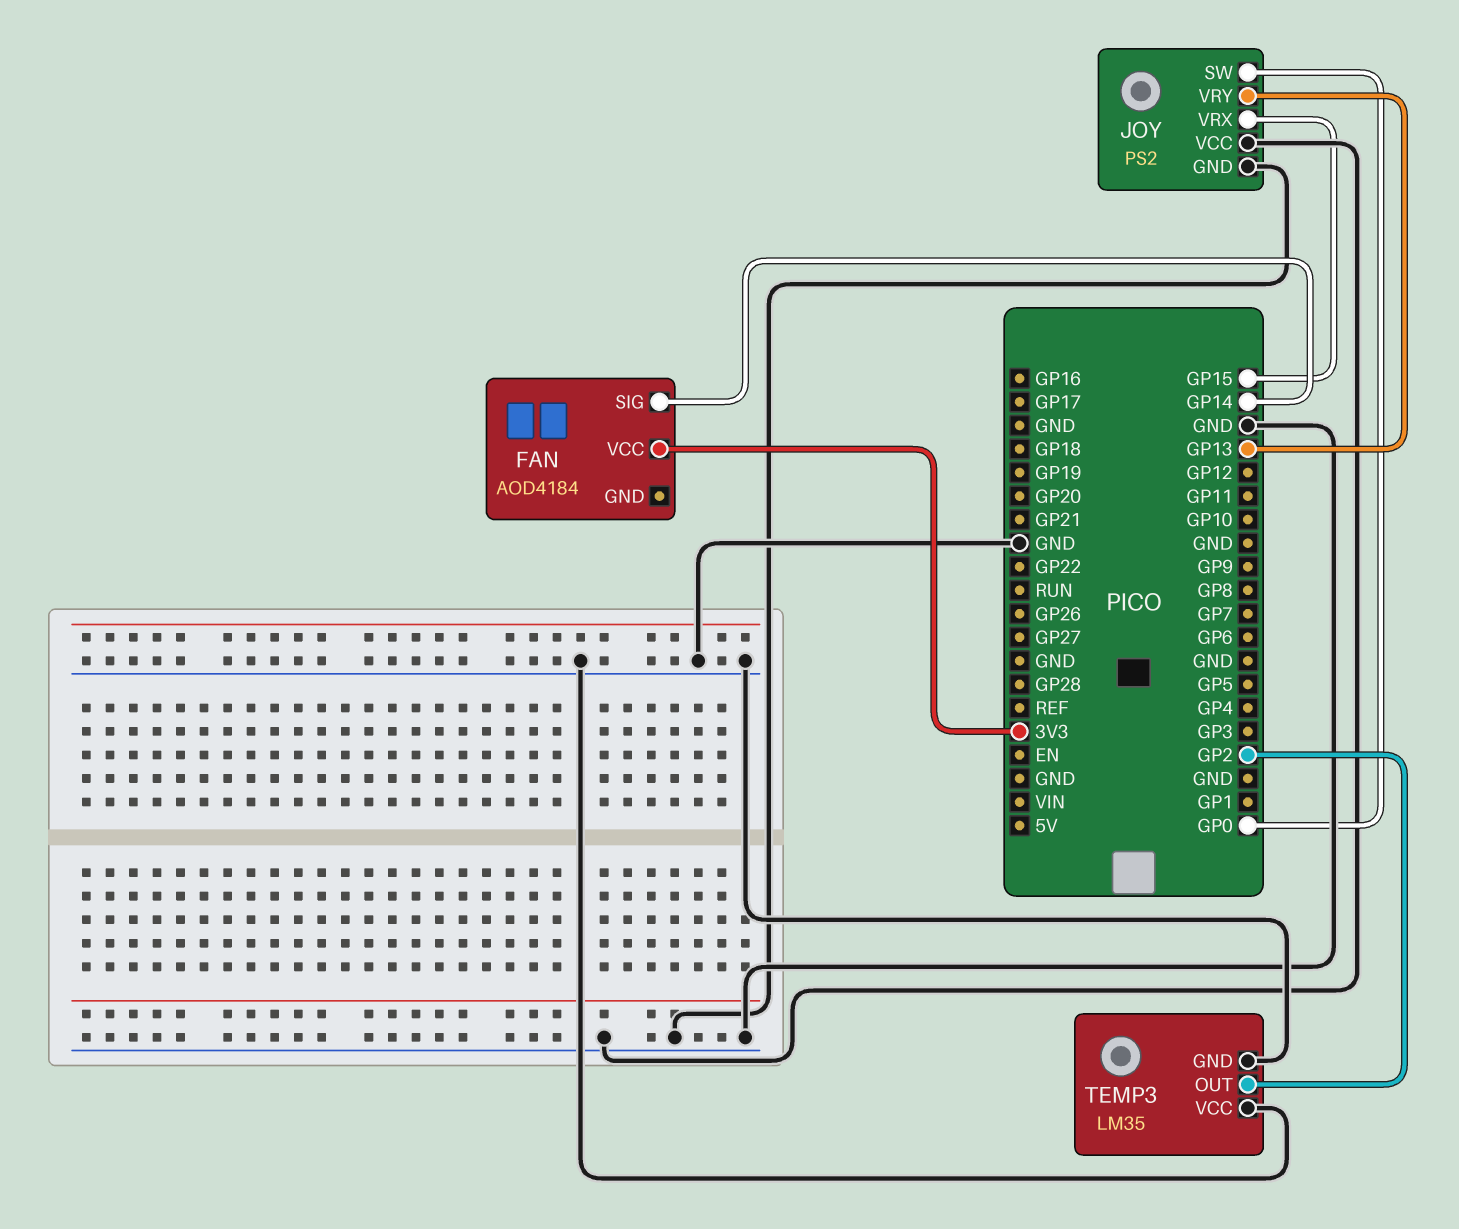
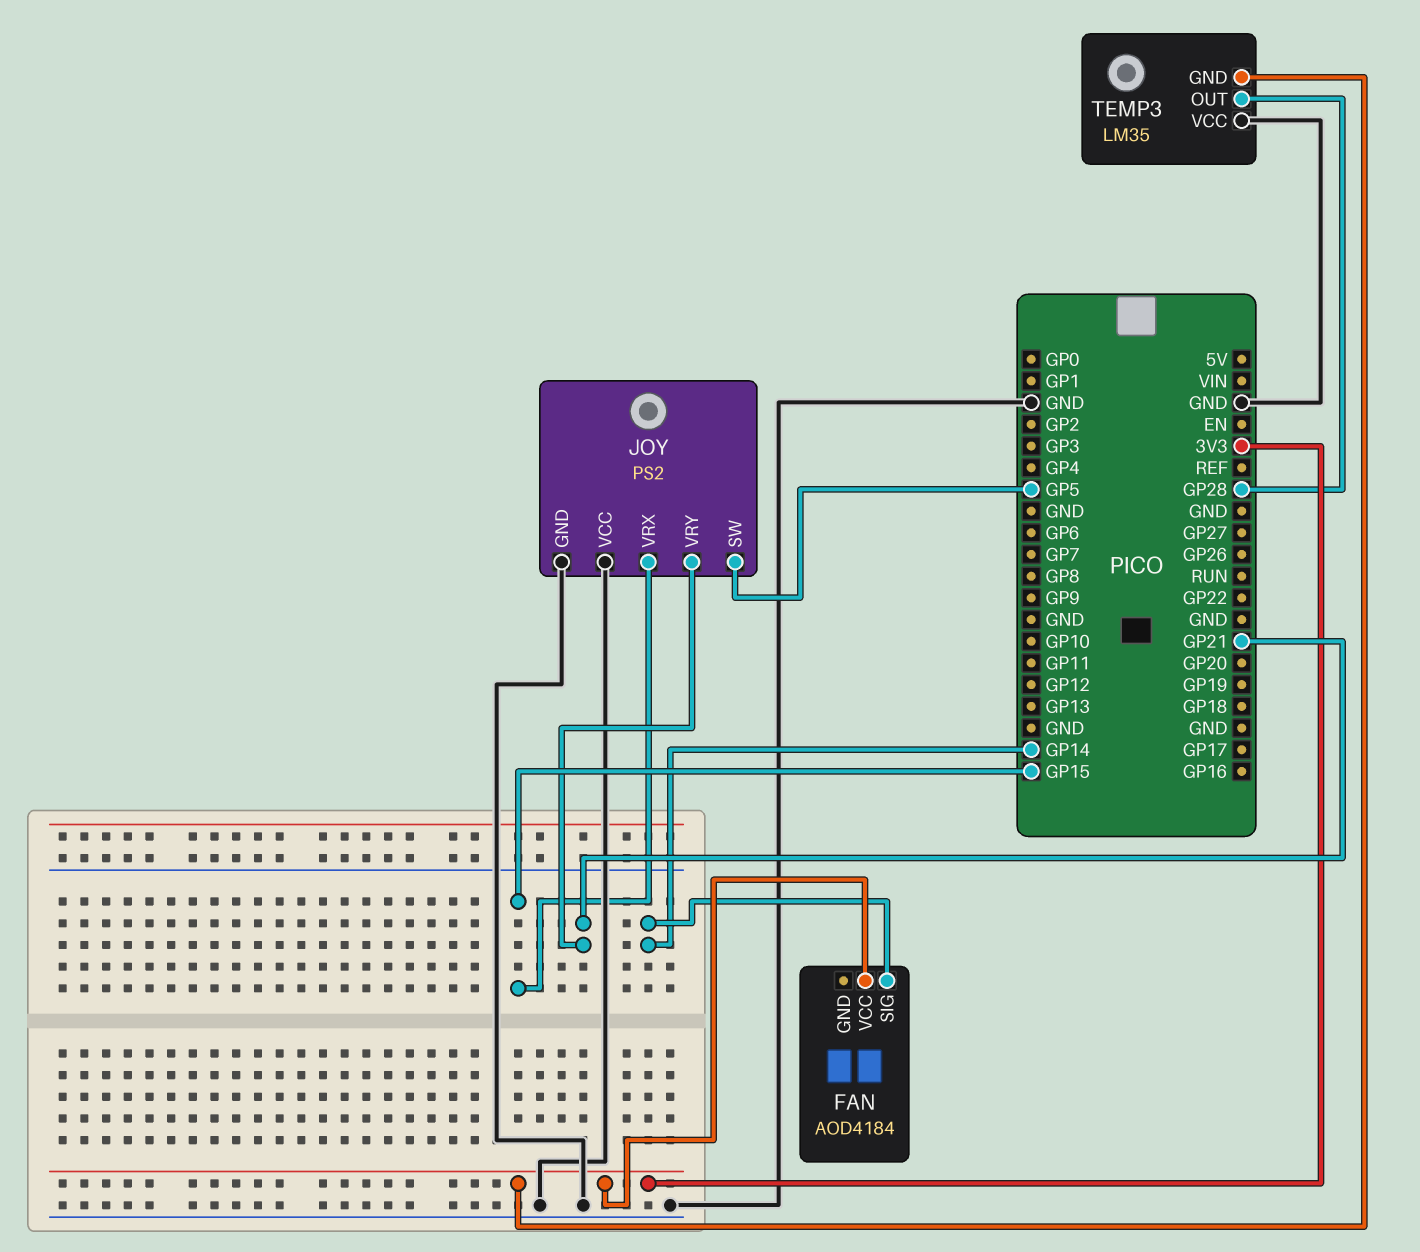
JOY pin SW: GP0 -> GP5
JOY pin VRY: GP13 -> GP21
TEMP3 pin GND: GND -> 3V3
TEMP3 pin OUT: GP2 -> GP28

